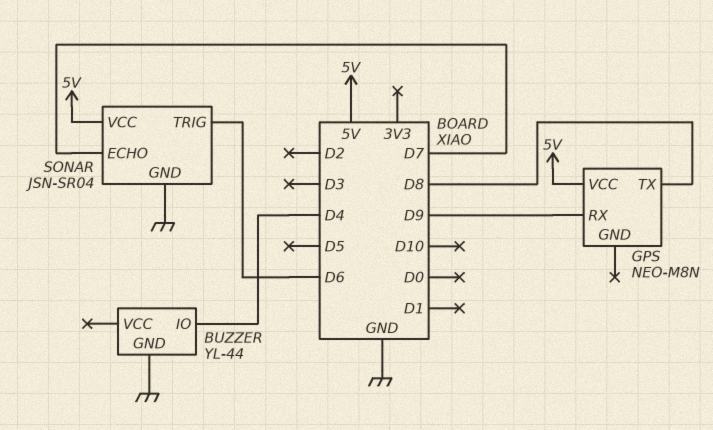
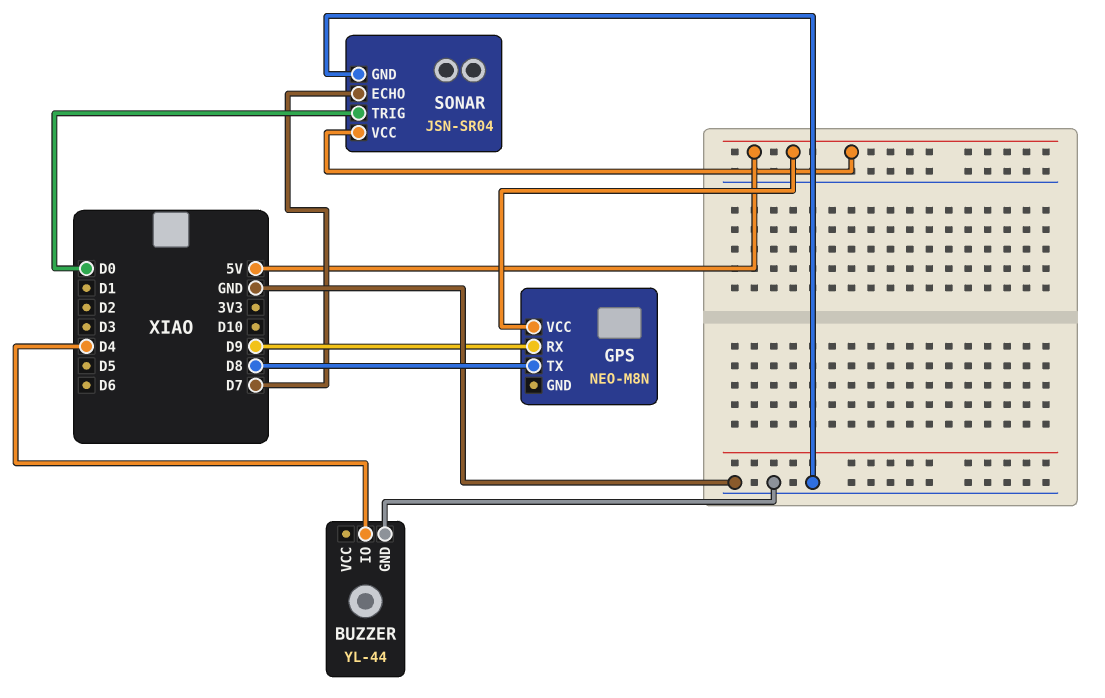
SONAR pin TRIG: D6 -> D0

